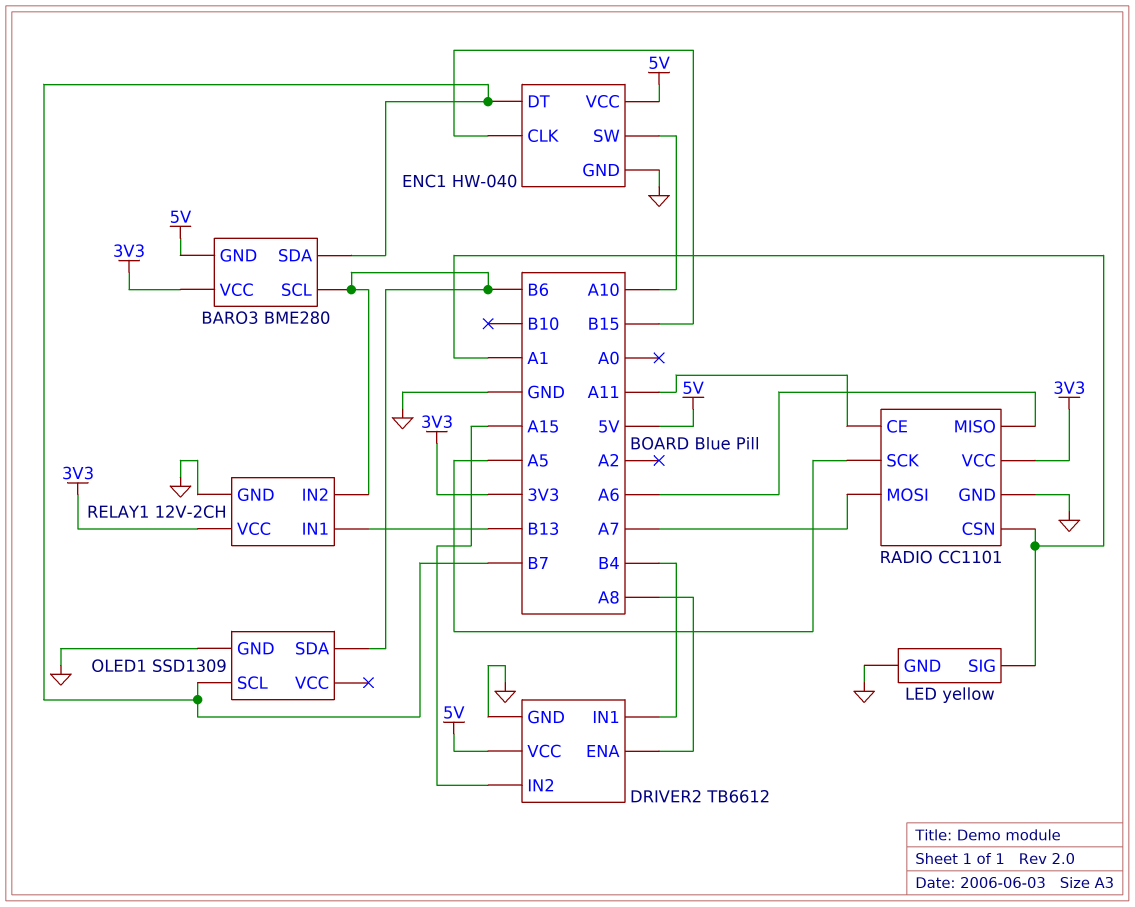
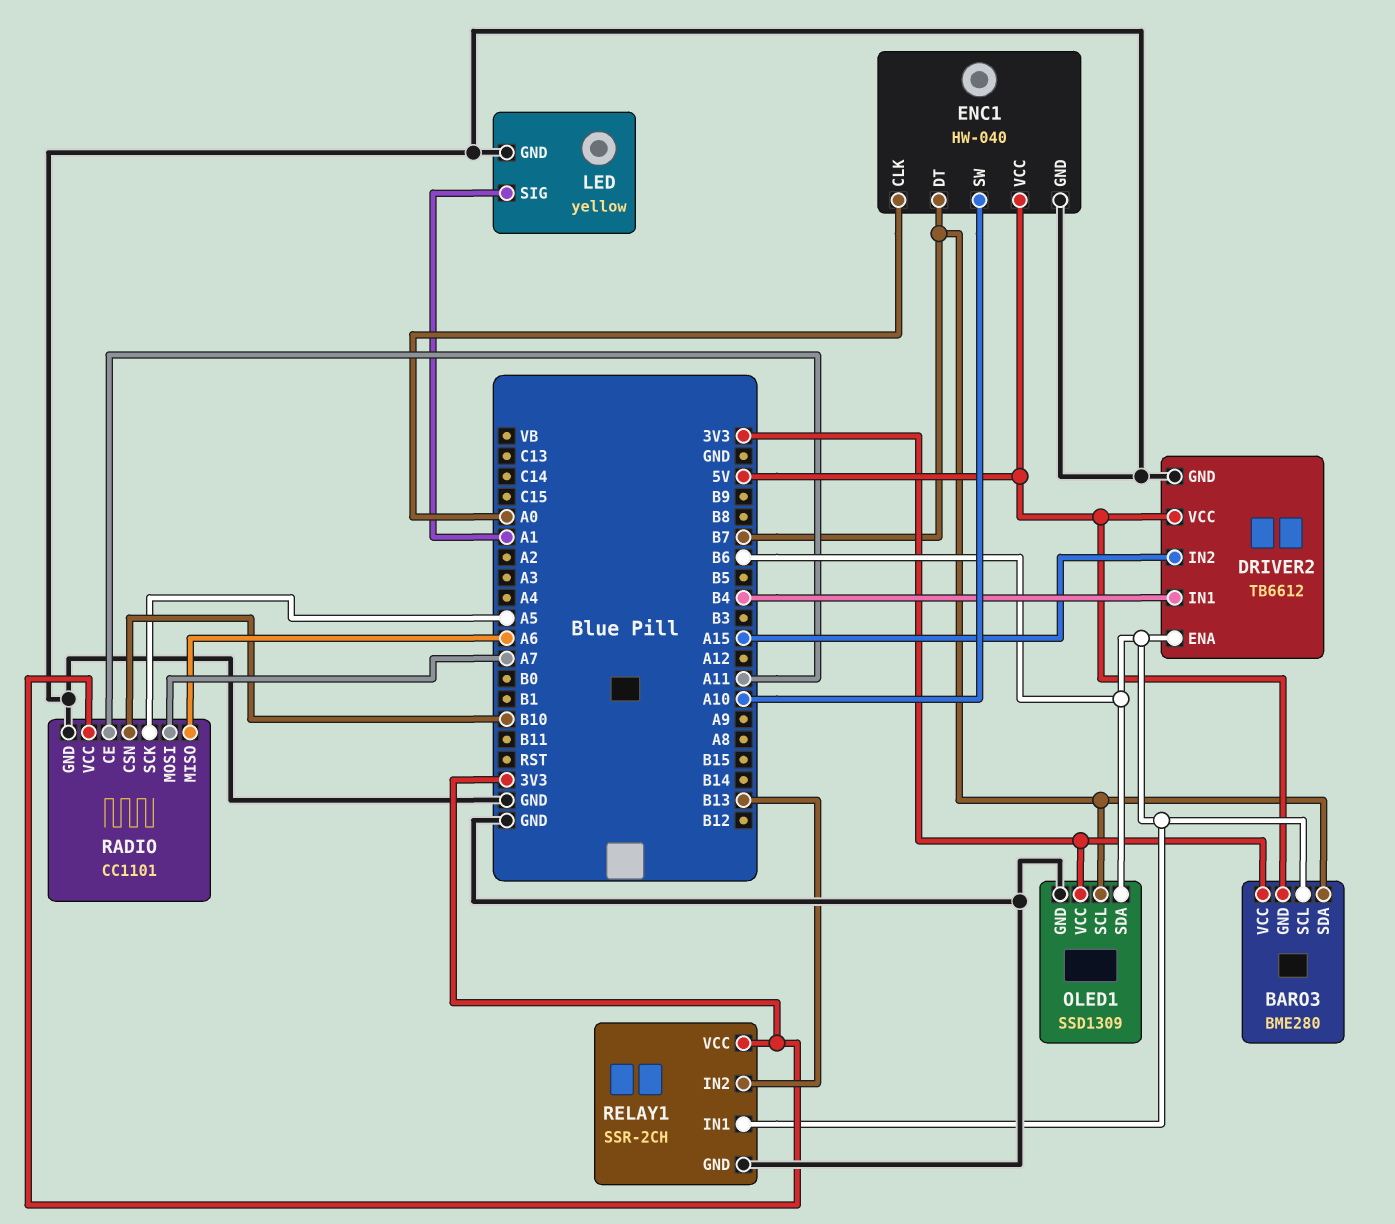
DRIVER2 pin ENA: A8 -> B6
ENC1 pin CLK: B15 -> A0
OLED1 pin VCC: none -> 3V3
RADIO pin CSN: A1 -> B10
RELAY1: 12V-2CH -> SSR-2CH
RELAY1 pin IN1: B13 -> B6
RELAY1 pin IN2: B6 -> B13

